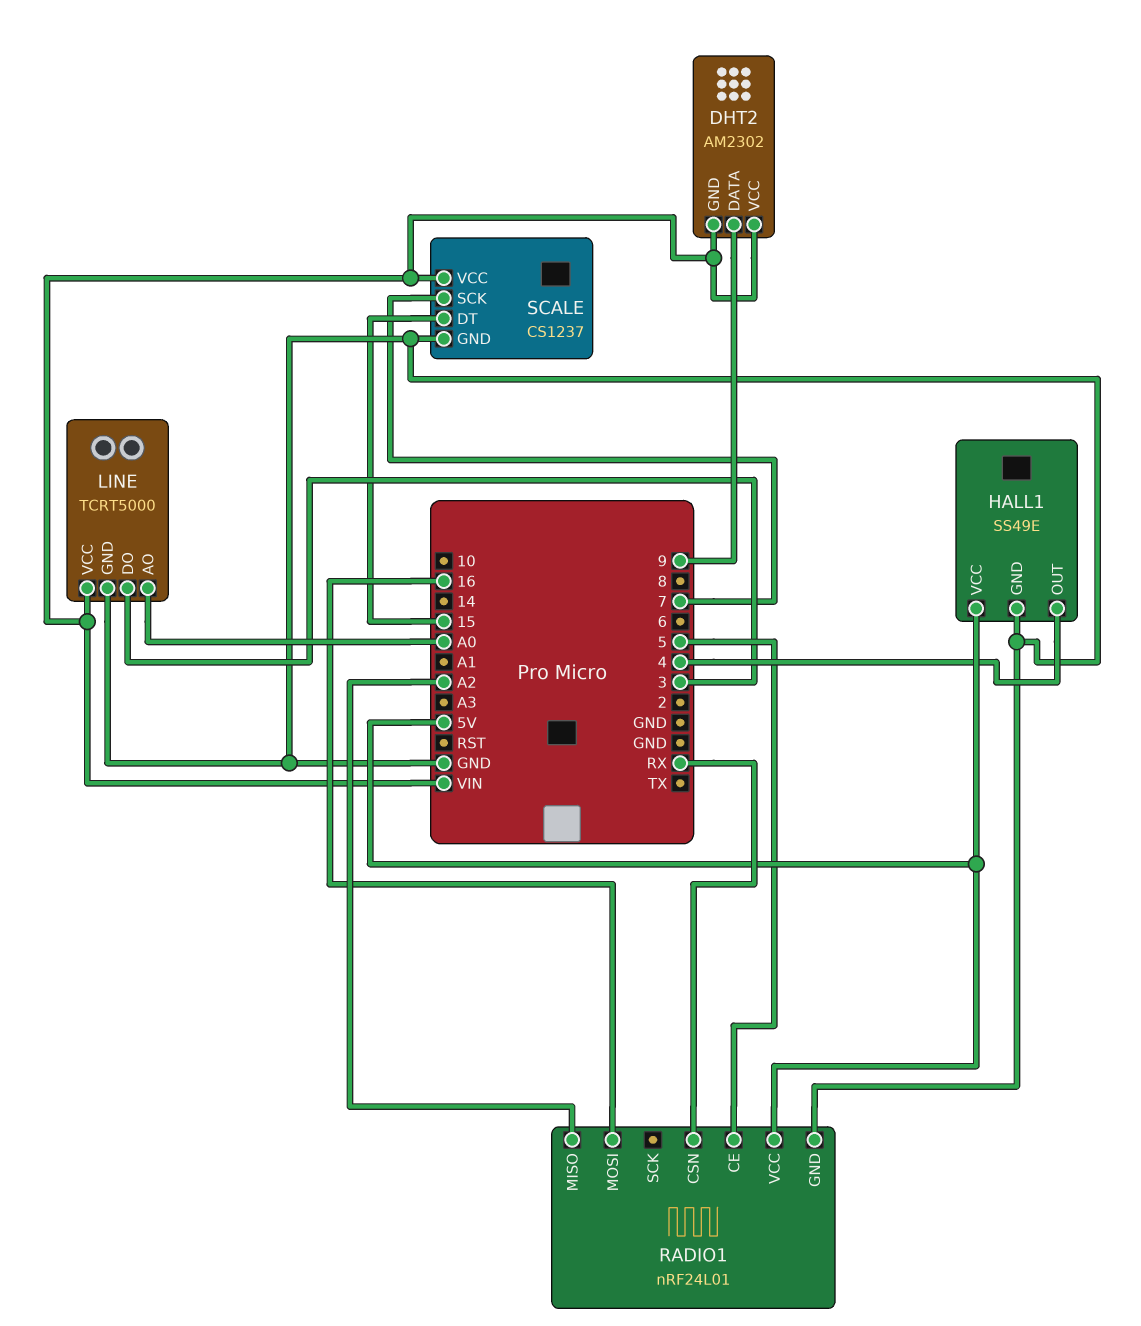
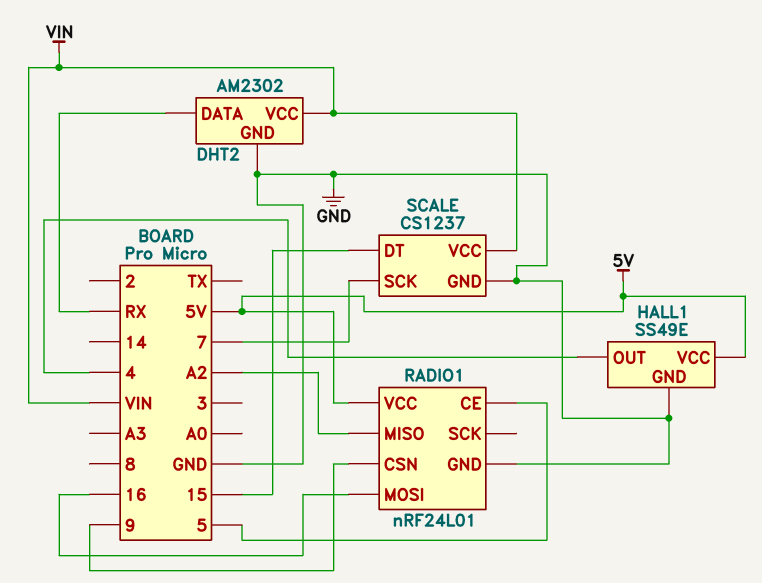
DHT2 pin DATA: 9 -> RX
DHT2 pin GND: VIN -> GND
LINE: TCRT5000 -> none
LINE pin AO: A0 -> none
LINE pin DO: 3 -> none
LINE pin GND: GND -> none
LINE pin VCC: VIN -> none
RADIO1 pin CSN: RX -> 9

